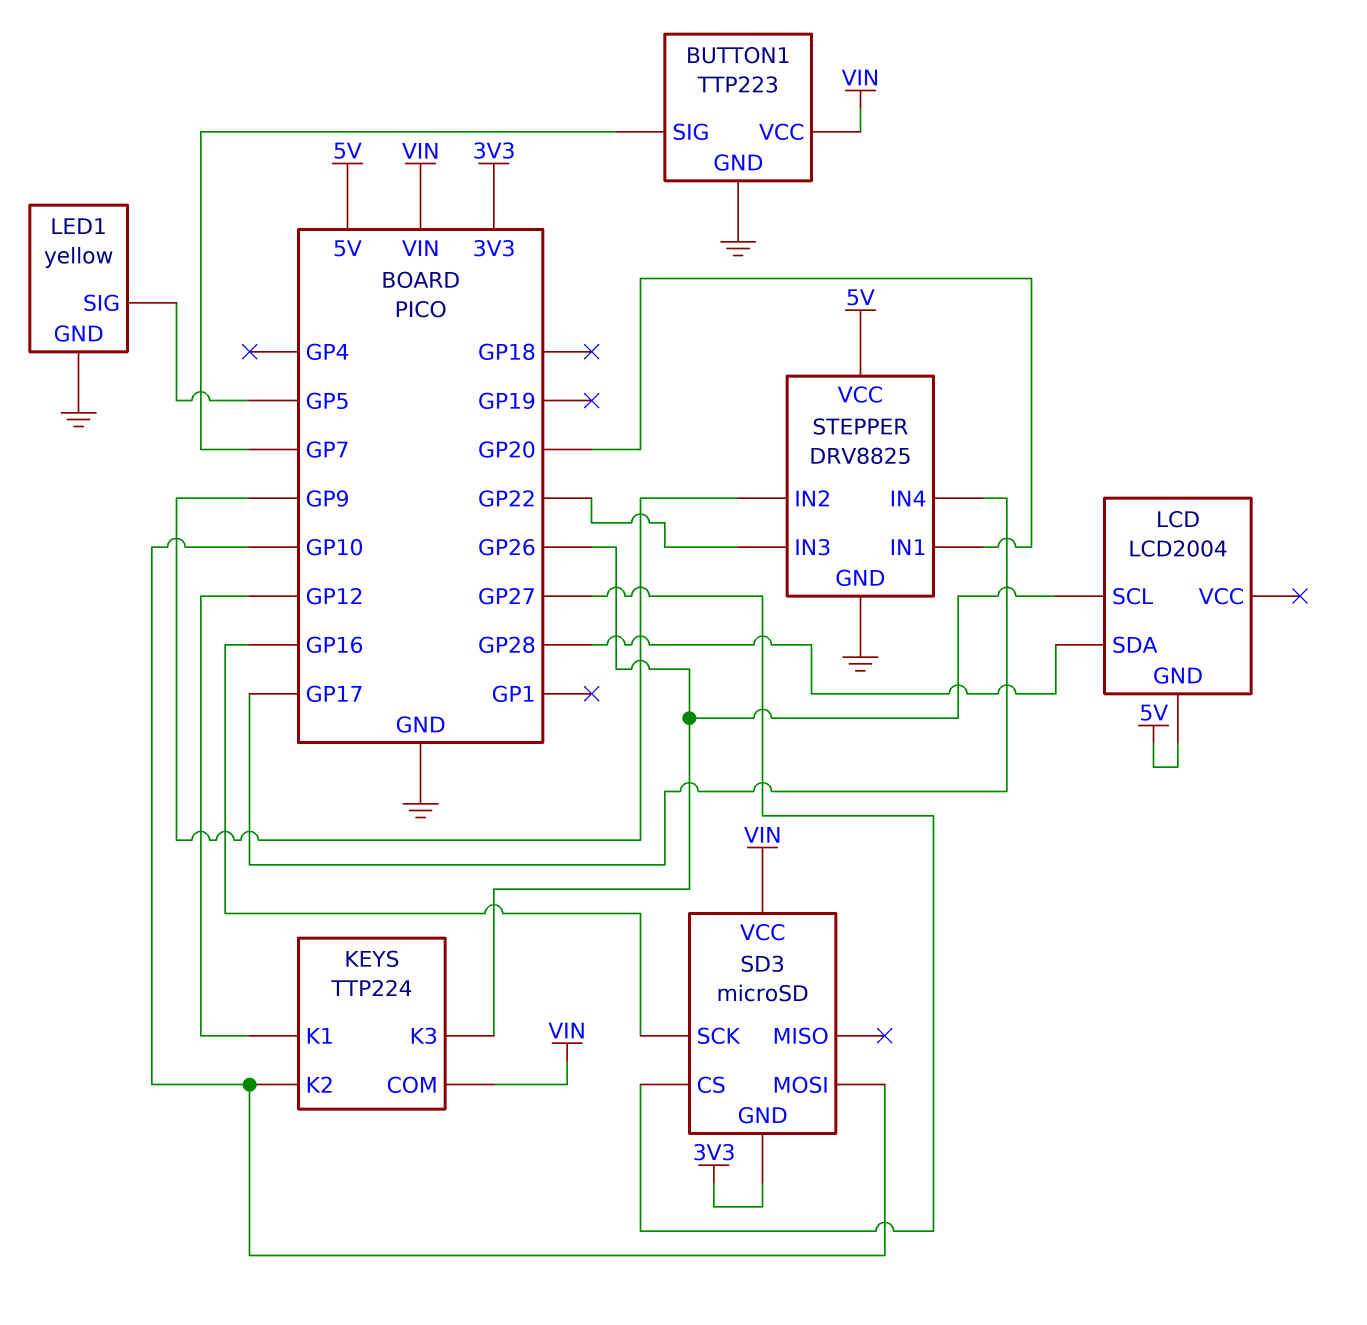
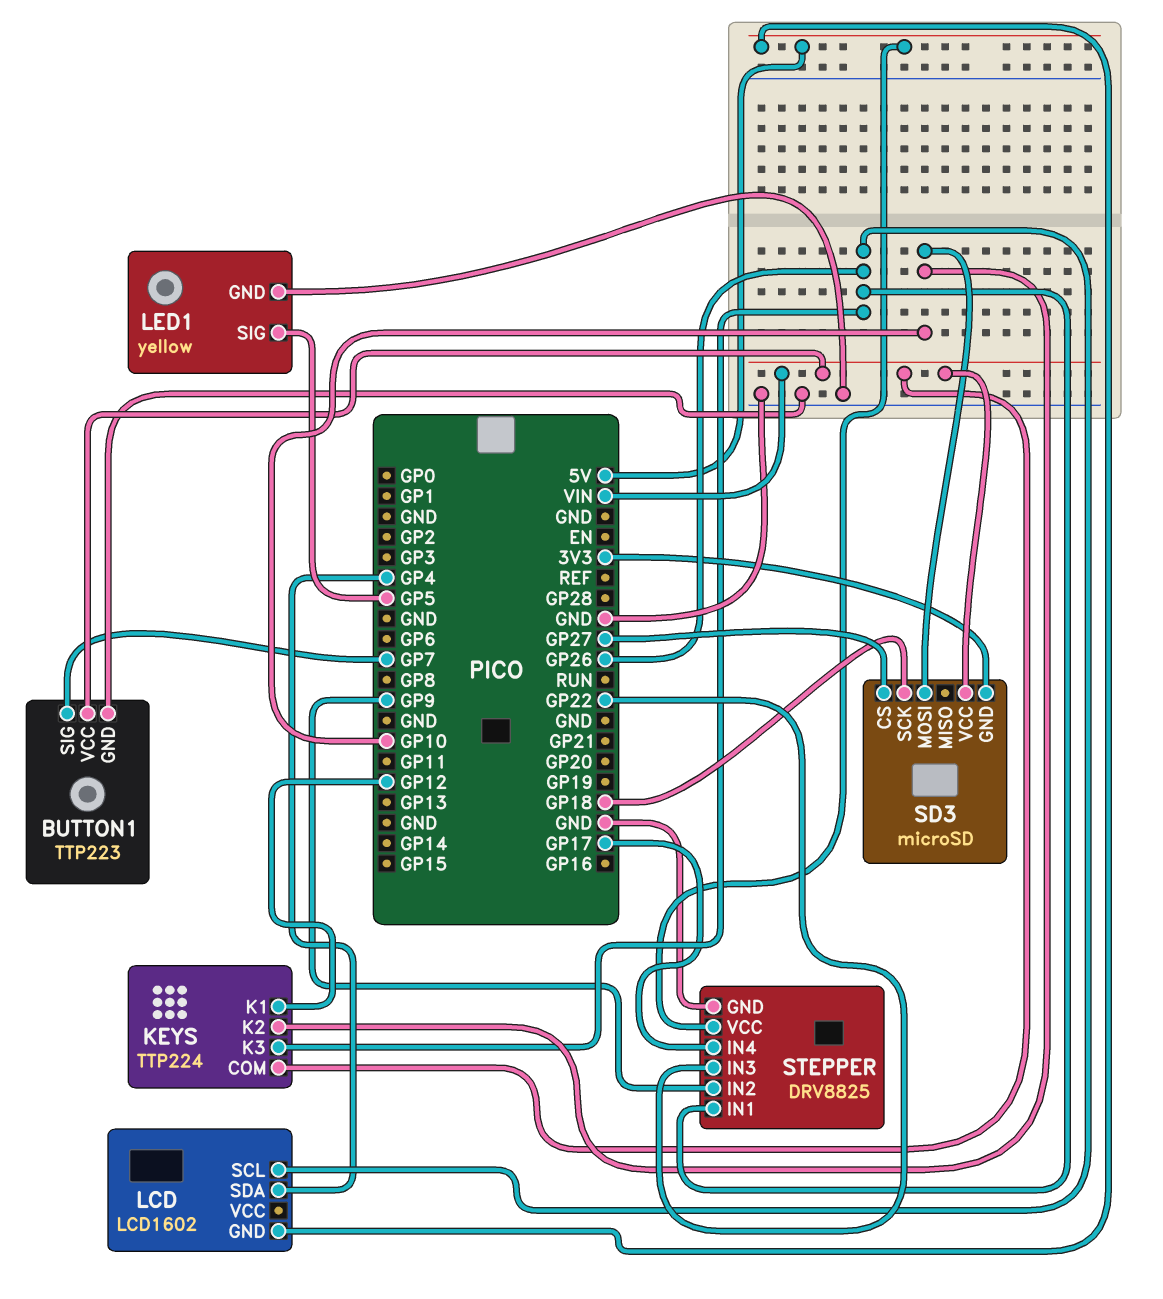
LCD: LCD2004 -> LCD1602
LCD pin SDA: GP28 -> GP4
SD3 pin SCK: GP16 -> GP18
STEPPER pin IN1: GP20 -> GP26

